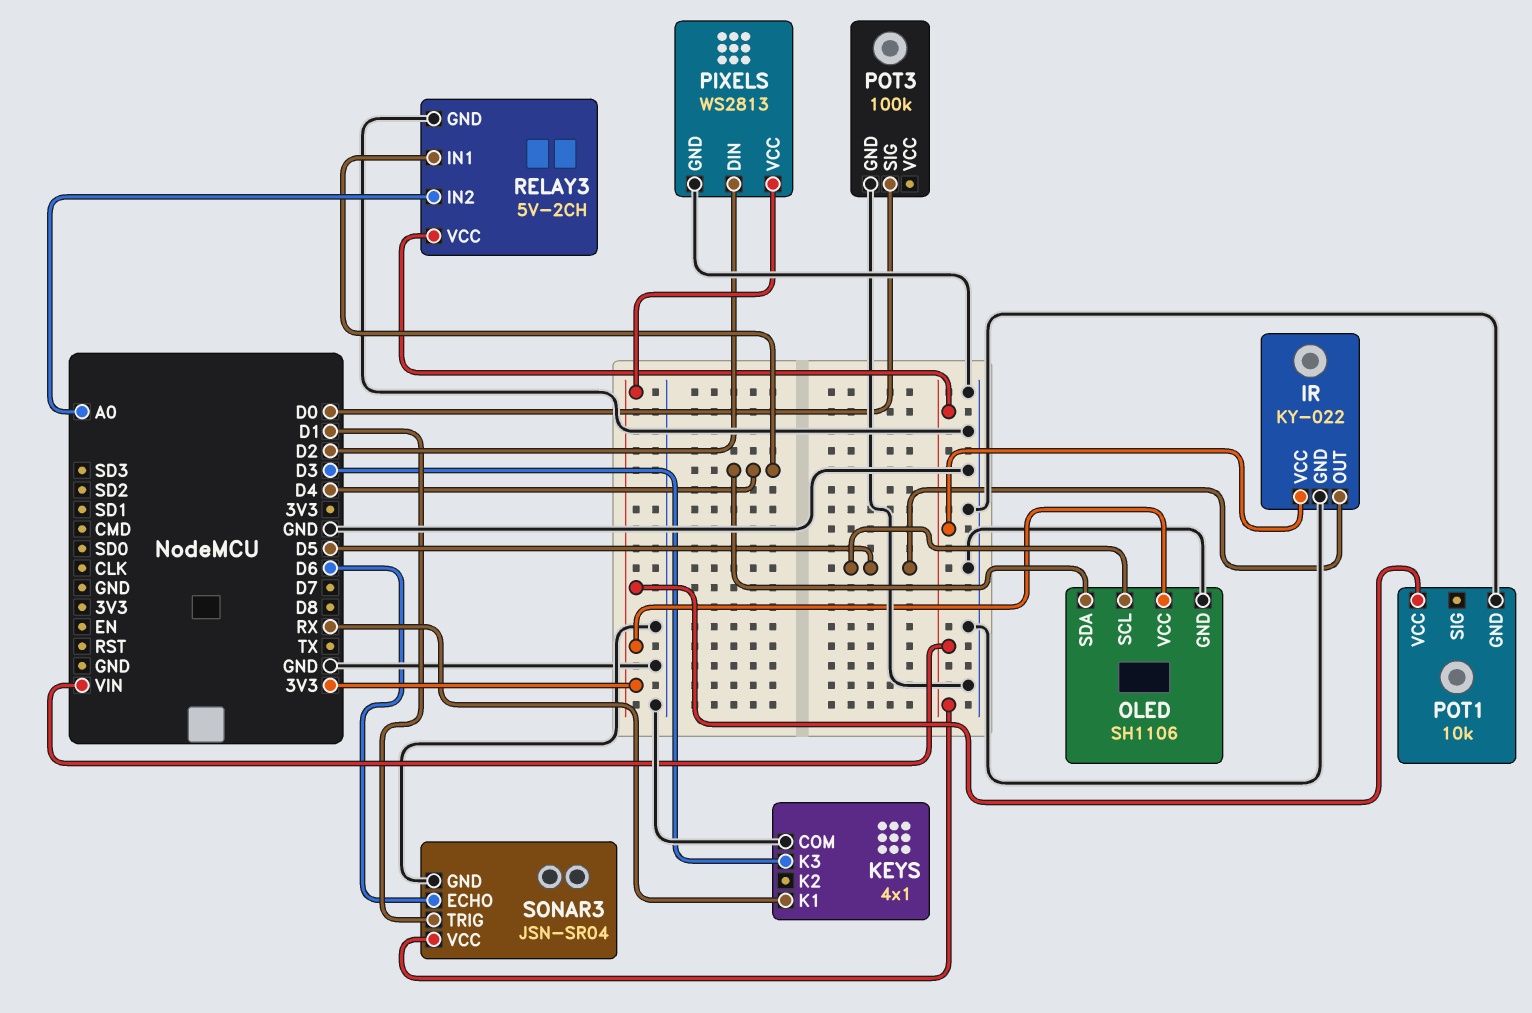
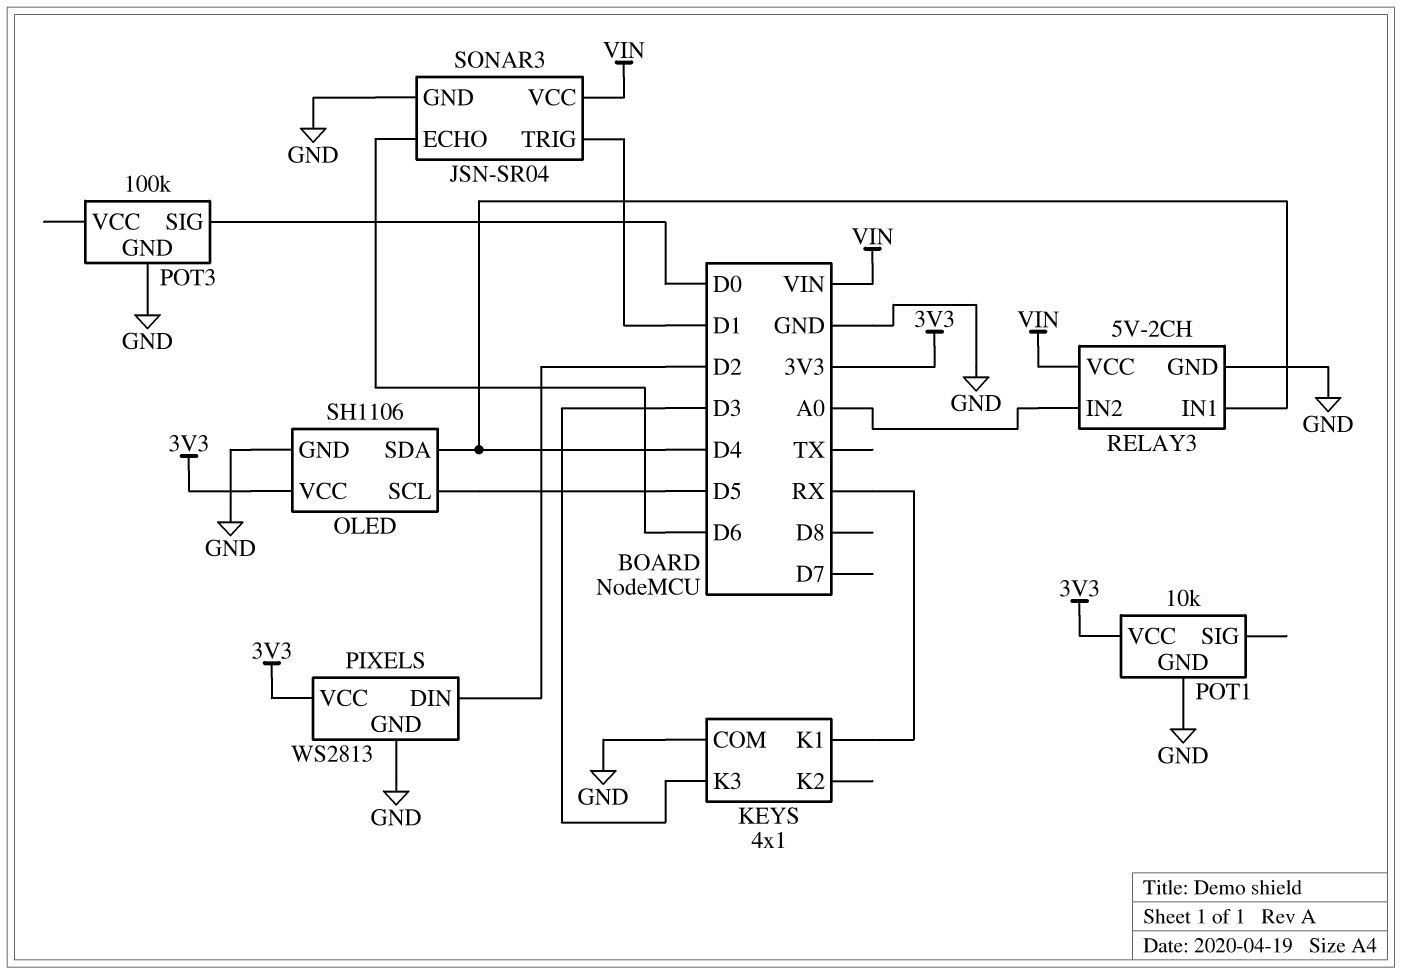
IR: KY-022 -> none
IR pin GND: GND -> none
IR pin OUT: D5 -> none
IR pin VCC: VIN -> none

